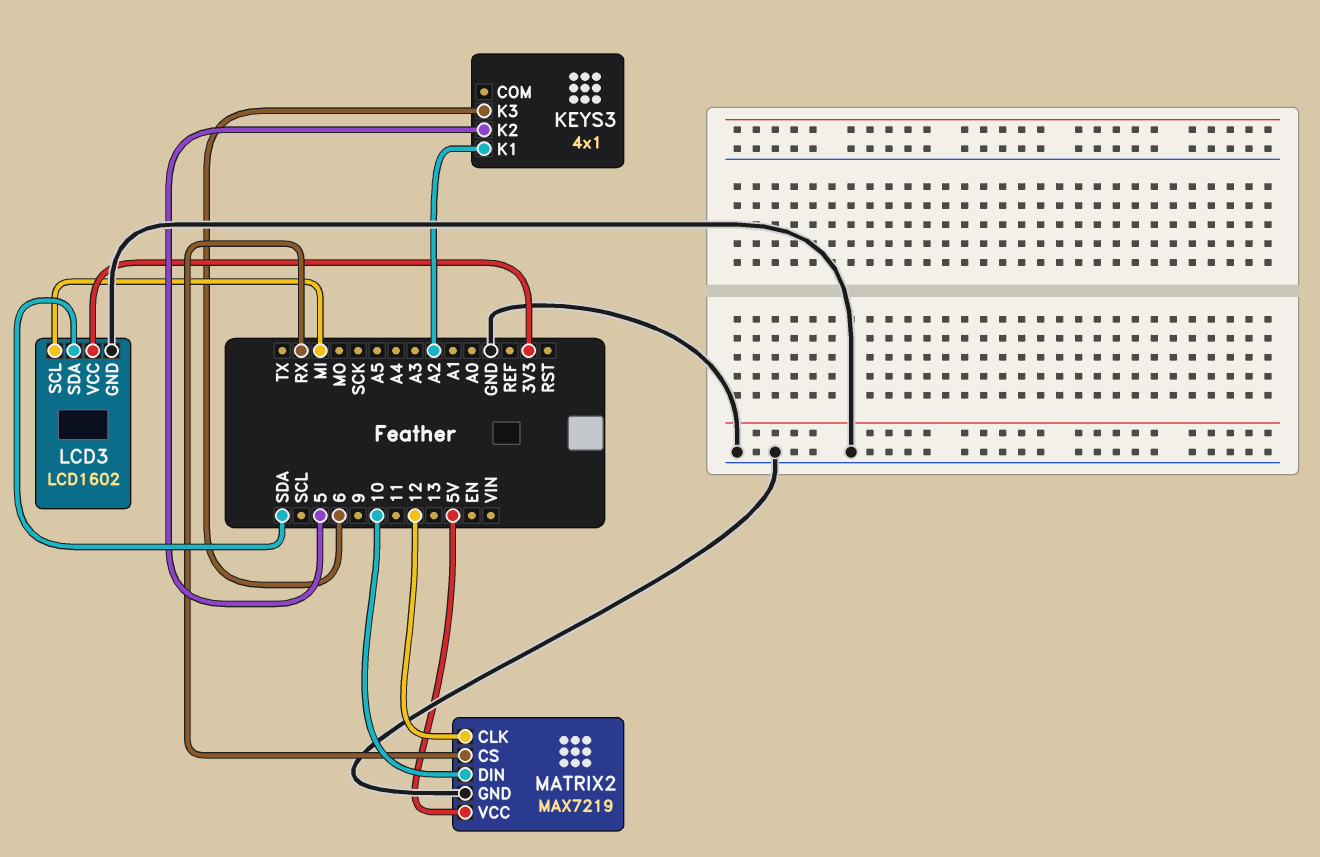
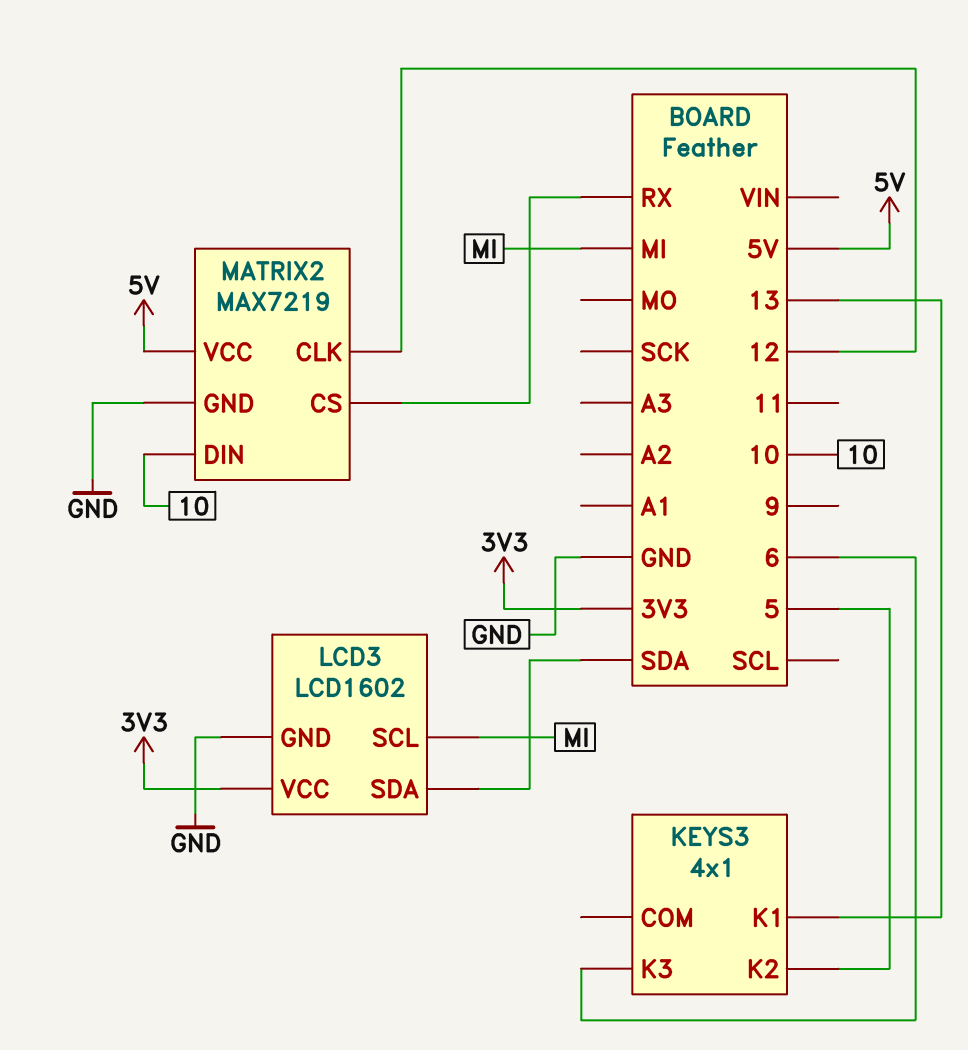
KEYS3 pin K1: A2 -> 13

